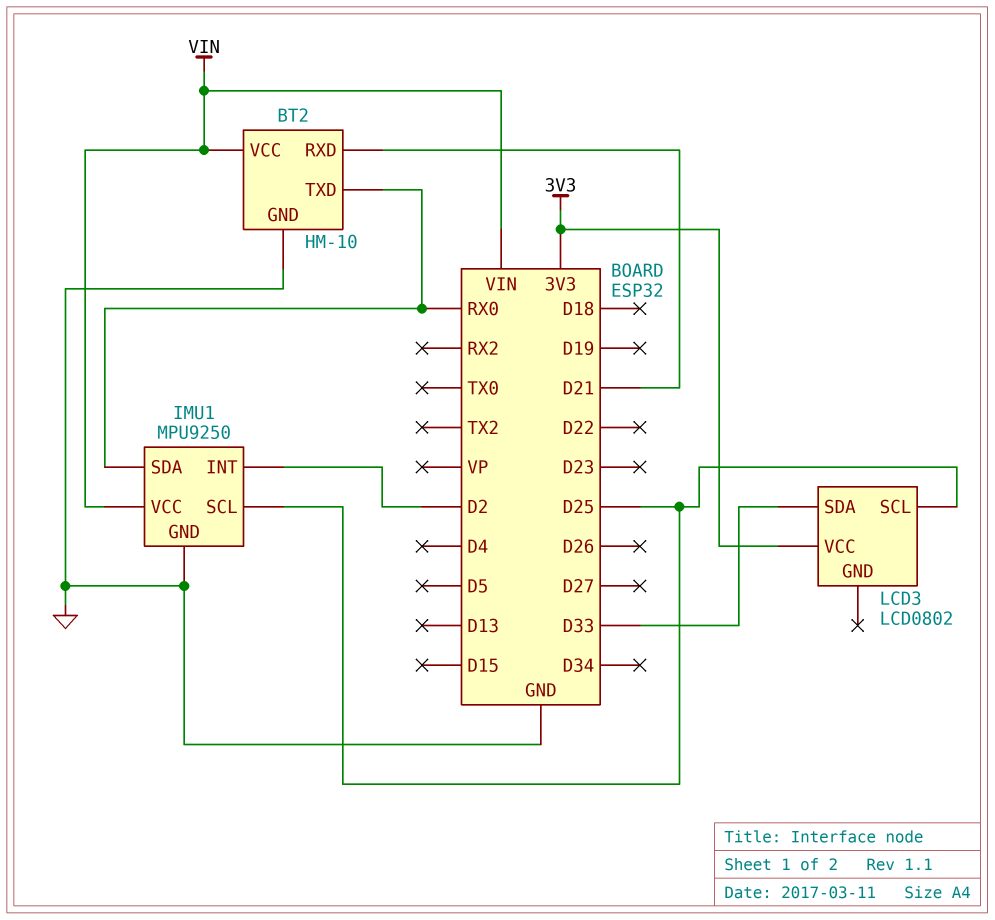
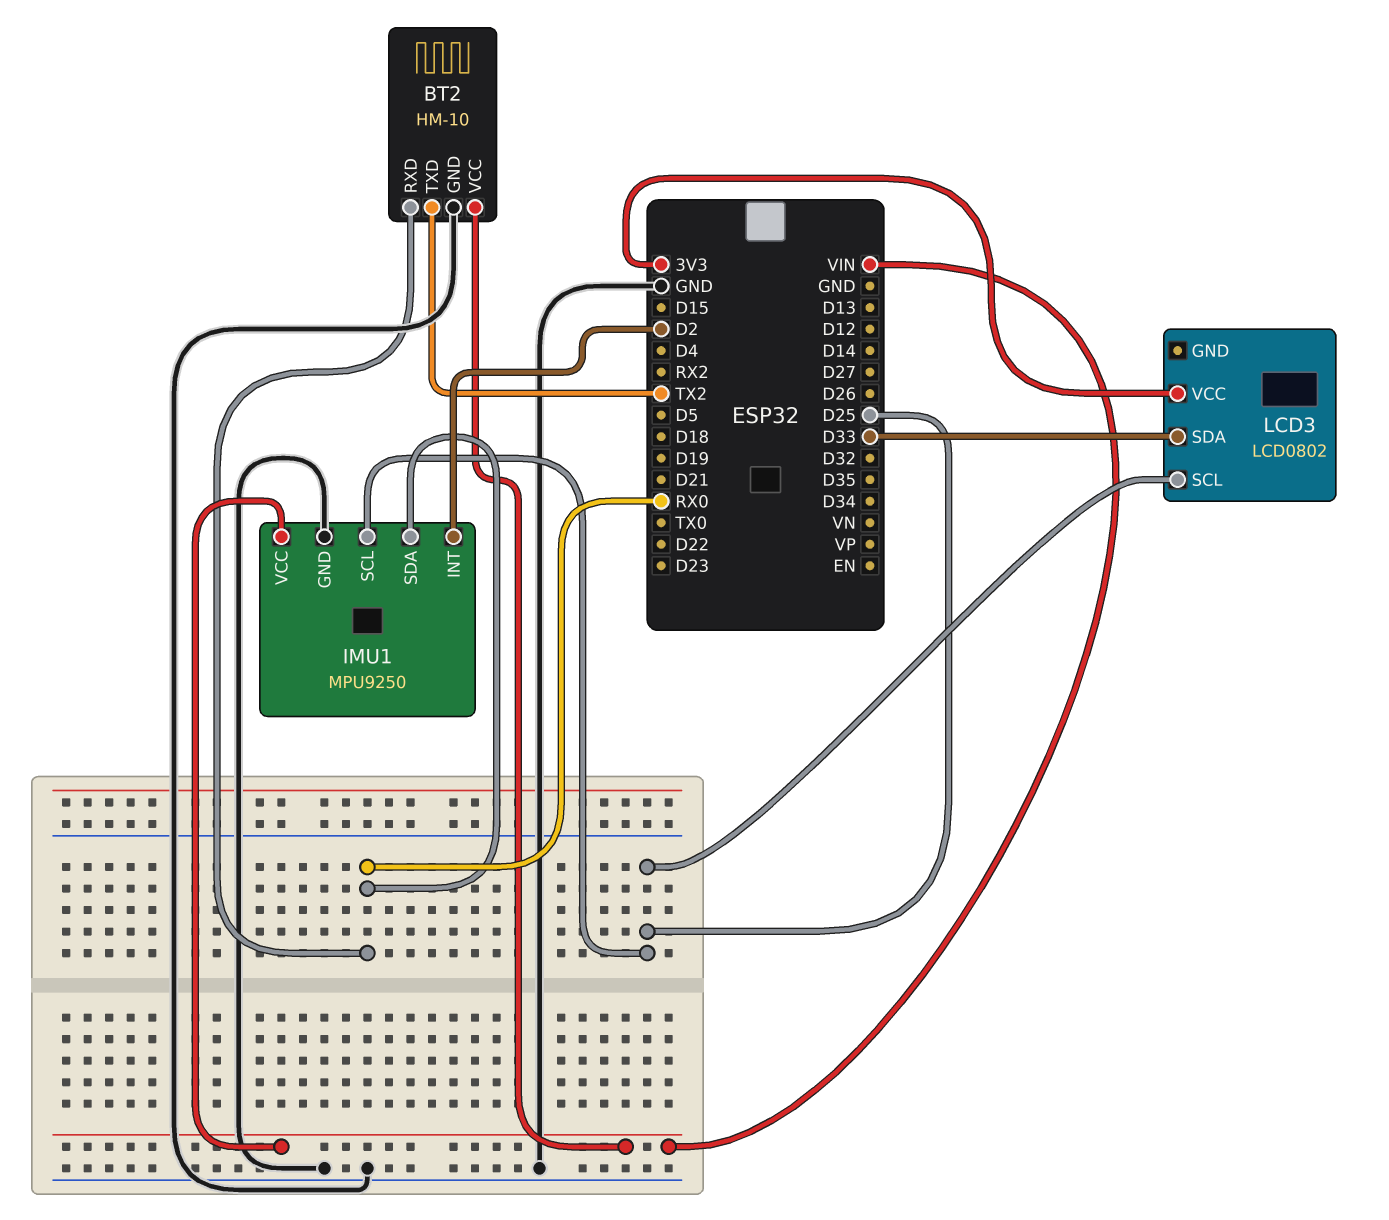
BT2 pin RXD: D21 -> RX0
BT2 pin TXD: RX0 -> TX2

